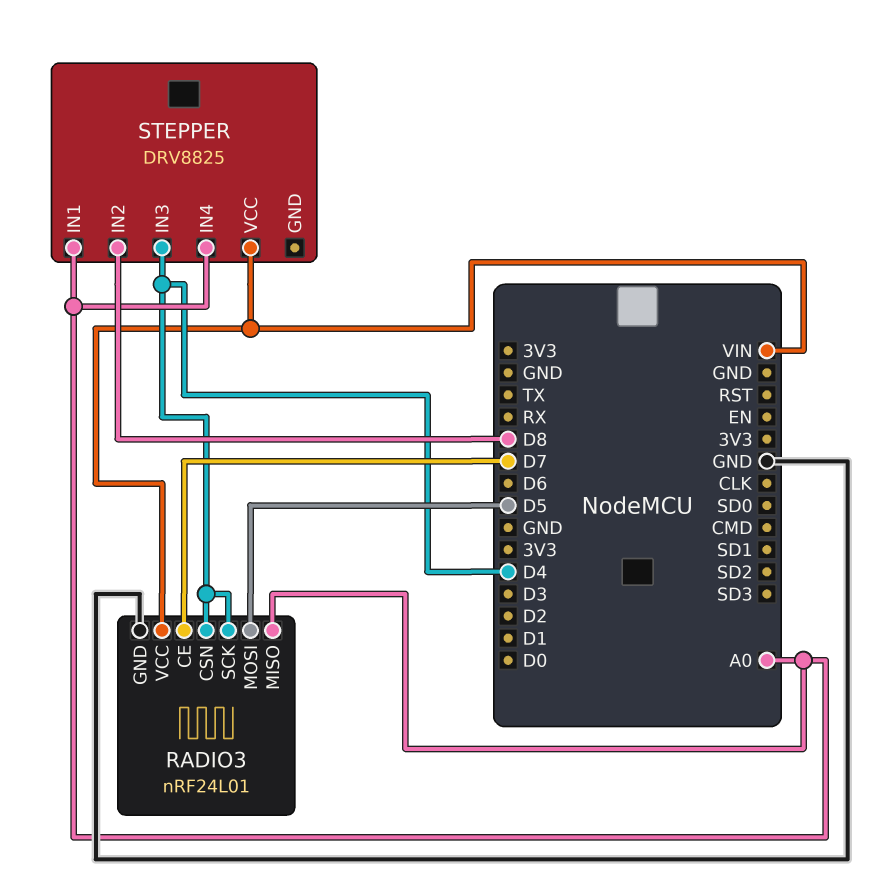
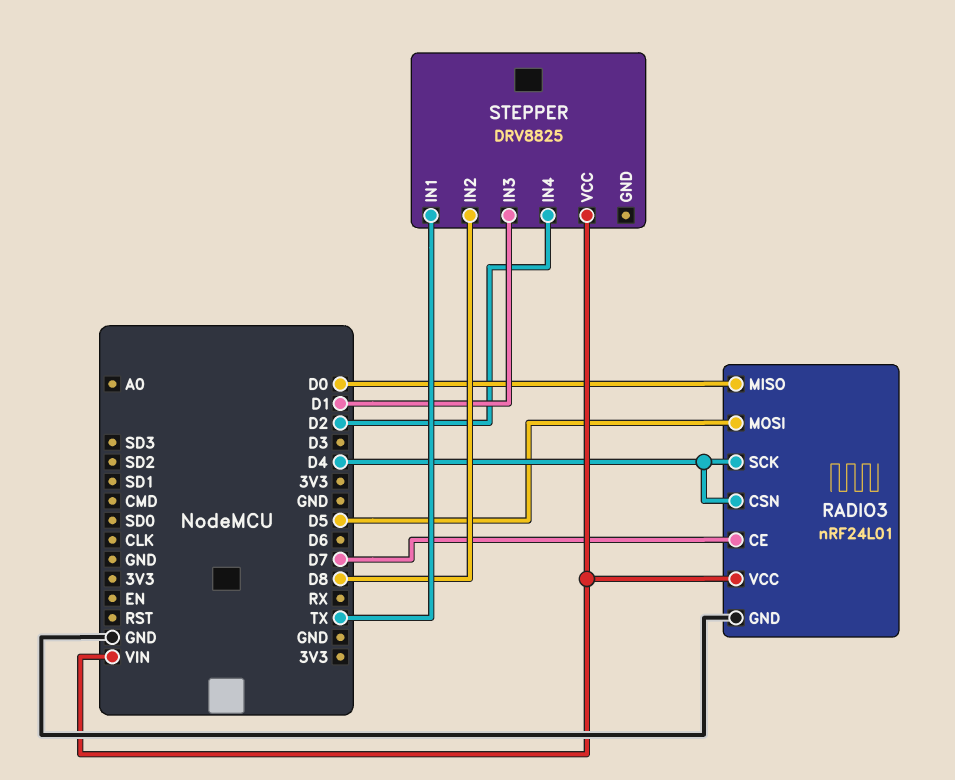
RADIO3 pin MISO: A0 -> D0
STEPPER pin IN1: A0 -> TX
STEPPER pin IN3: D4 -> D1
STEPPER pin IN4: A0 -> D2

